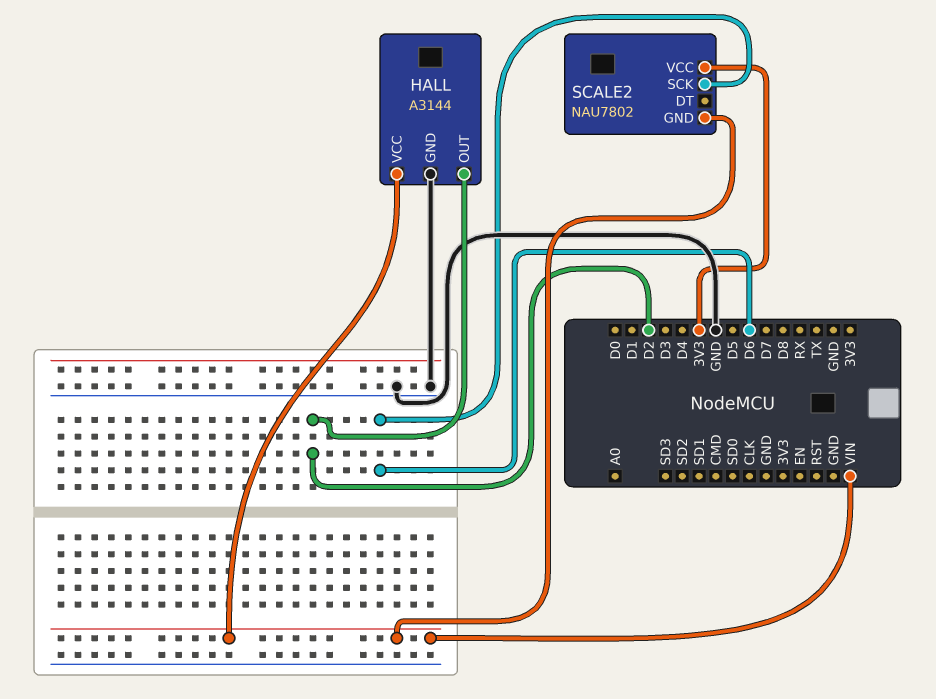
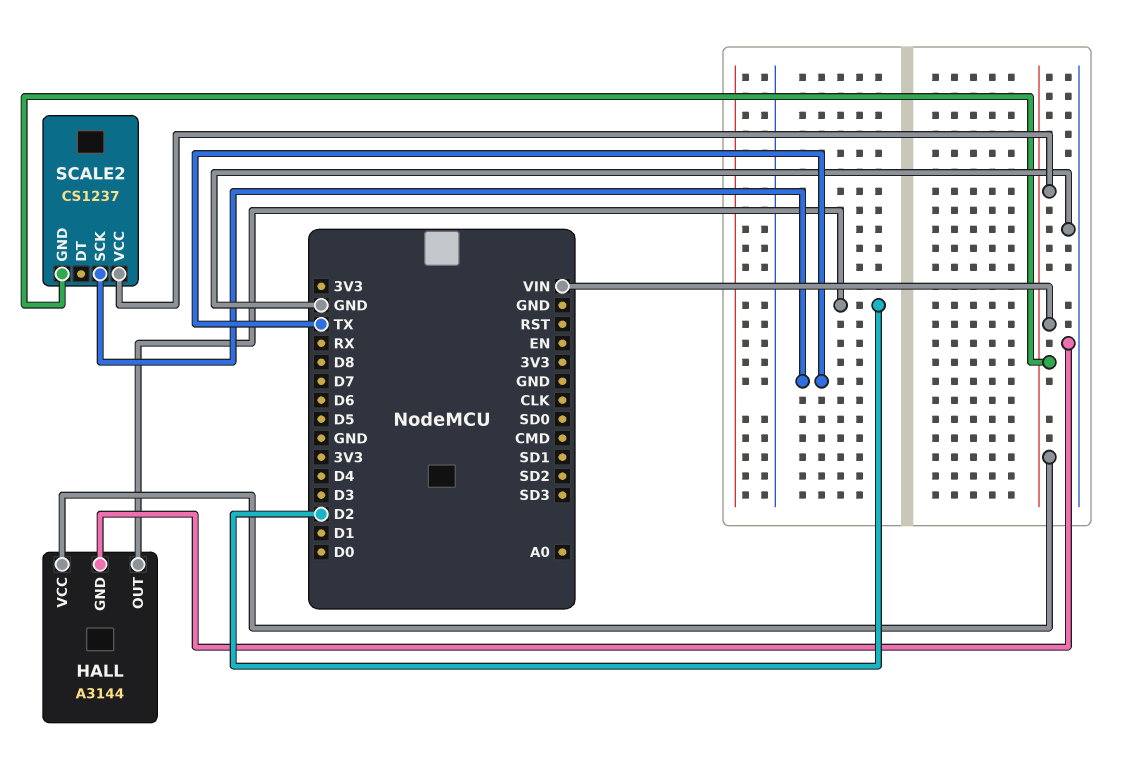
SCALE2: NAU7802 -> CS1237
SCALE2 pin SCK: D6 -> TX
SCALE2 pin VCC: 3V3 -> VIN

